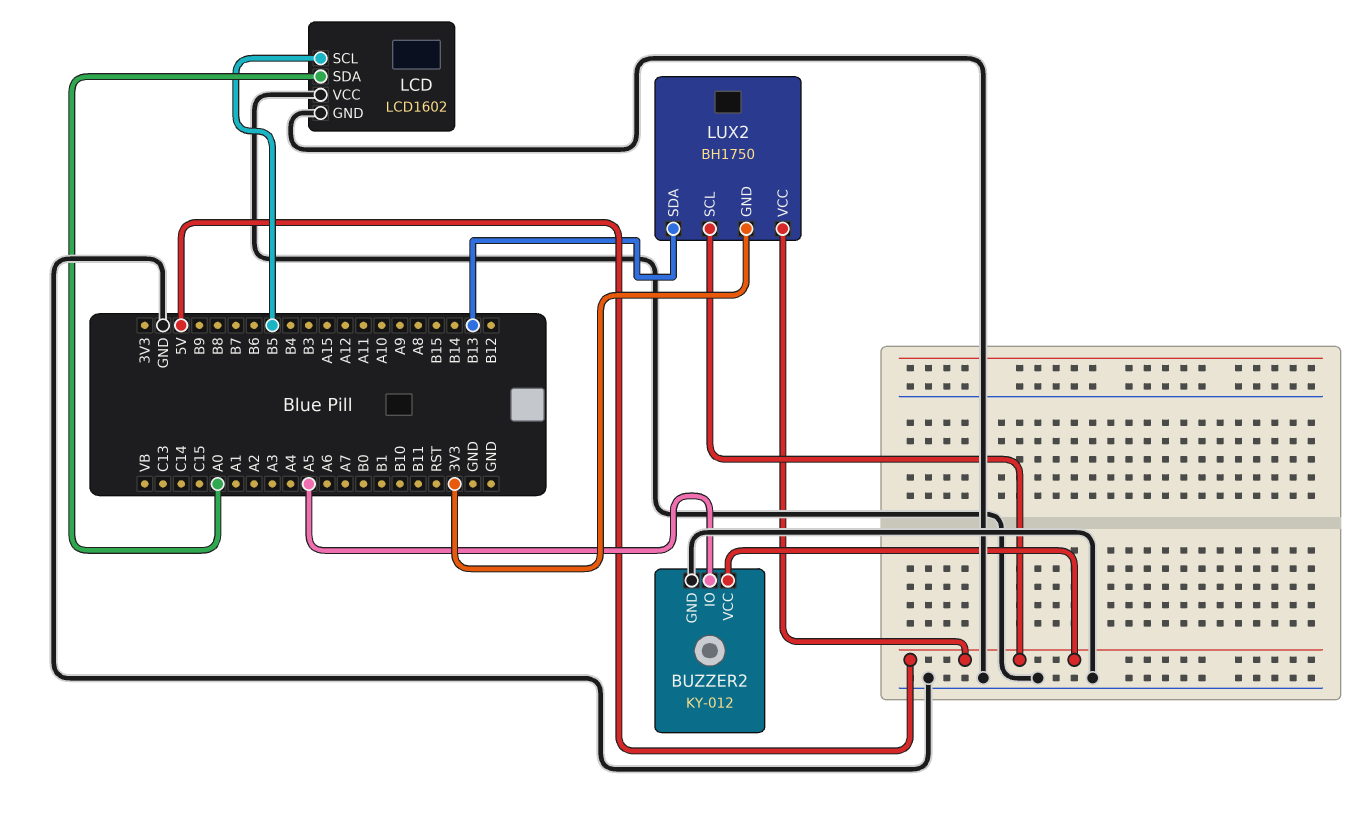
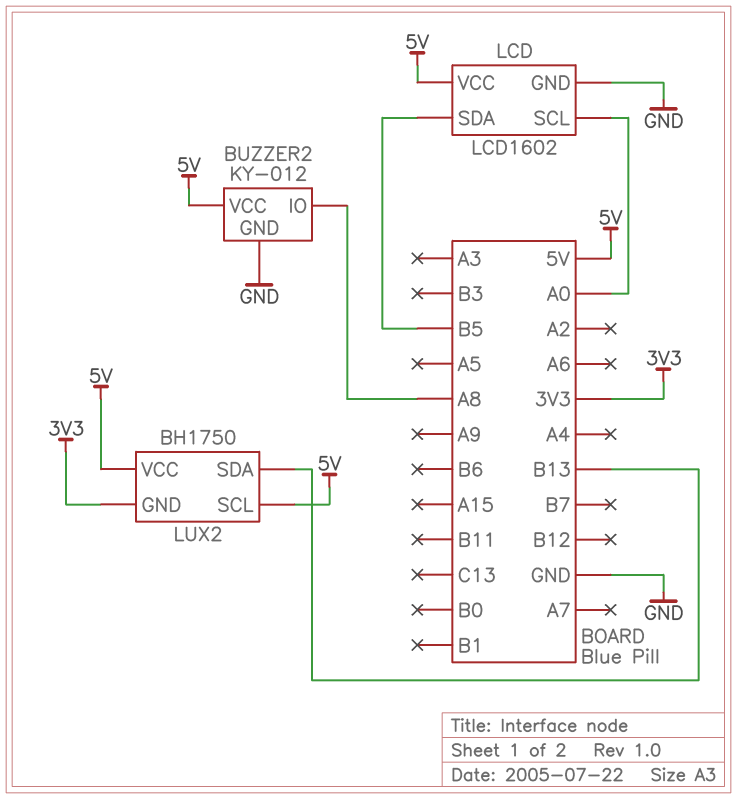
BUZZER2 pin IO: A5 -> A8
LCD pin SCL: B5 -> A0
LCD pin SDA: A0 -> B5
LCD pin VCC: GND -> 5V

